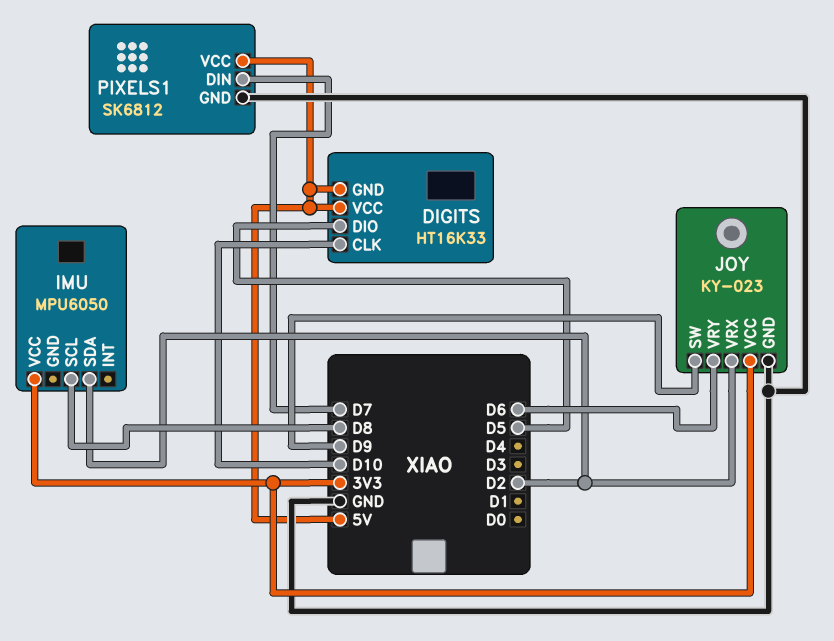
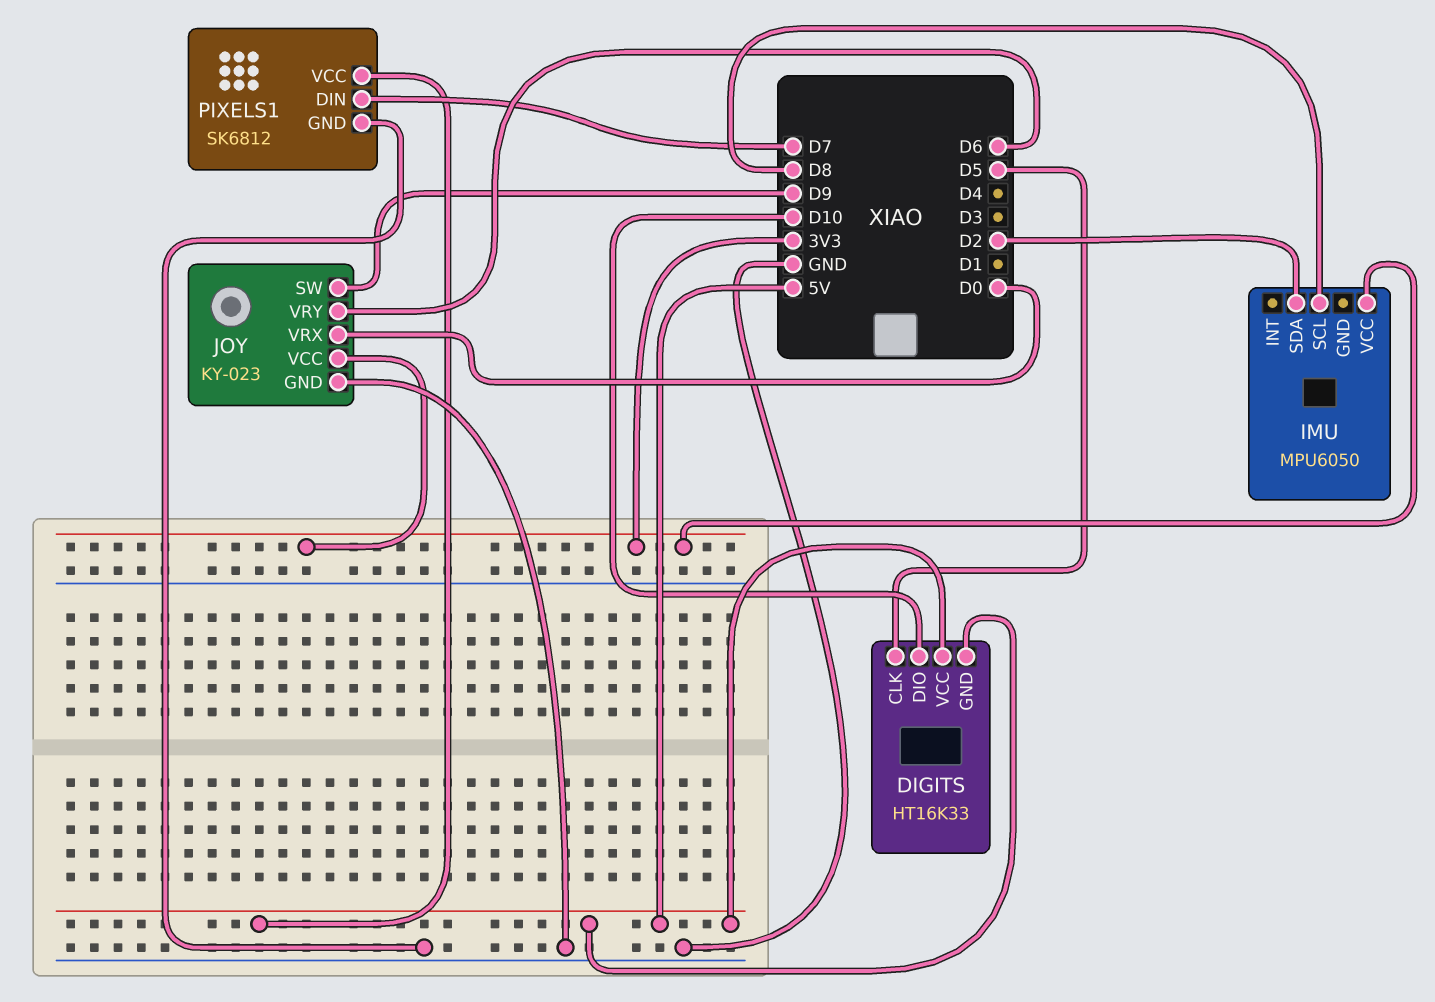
DIGITS pin CLK: D10 -> D5
DIGITS pin DIO: D5 -> D10
JOY pin VRX: D2 -> D0

